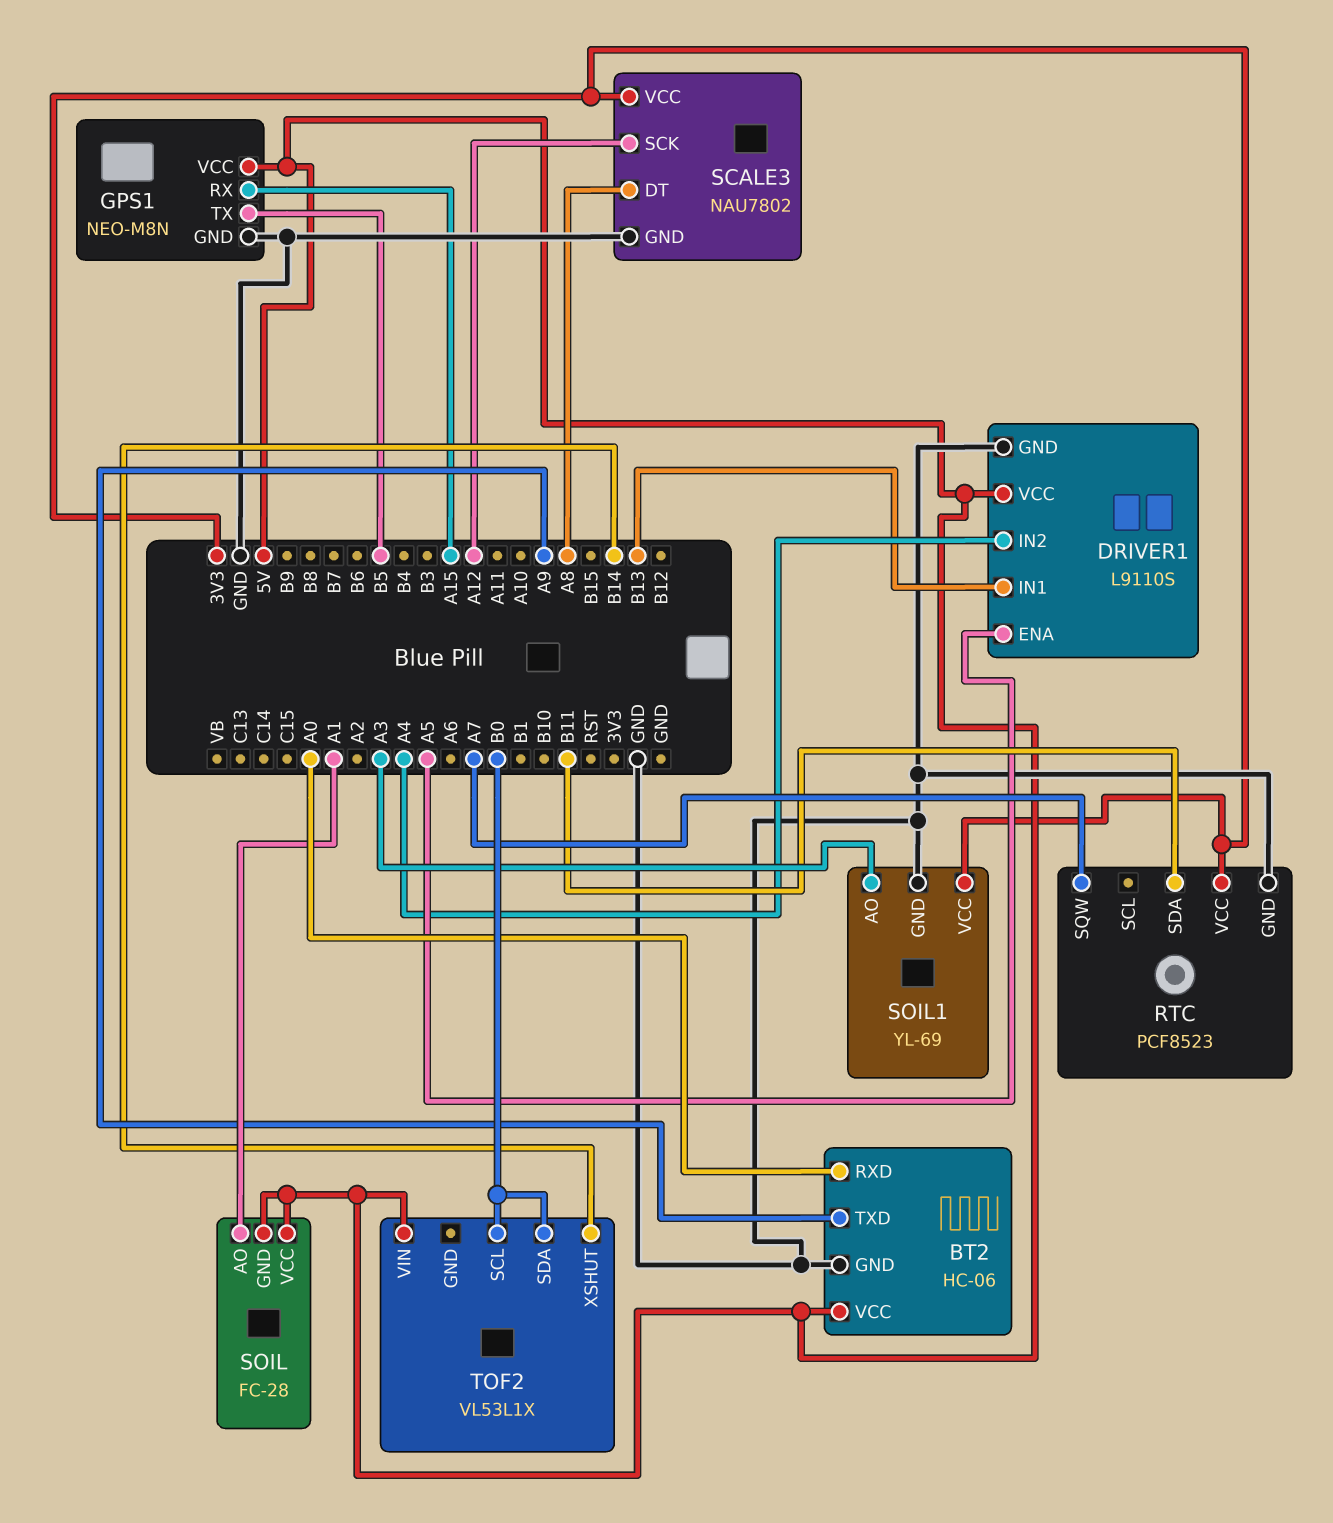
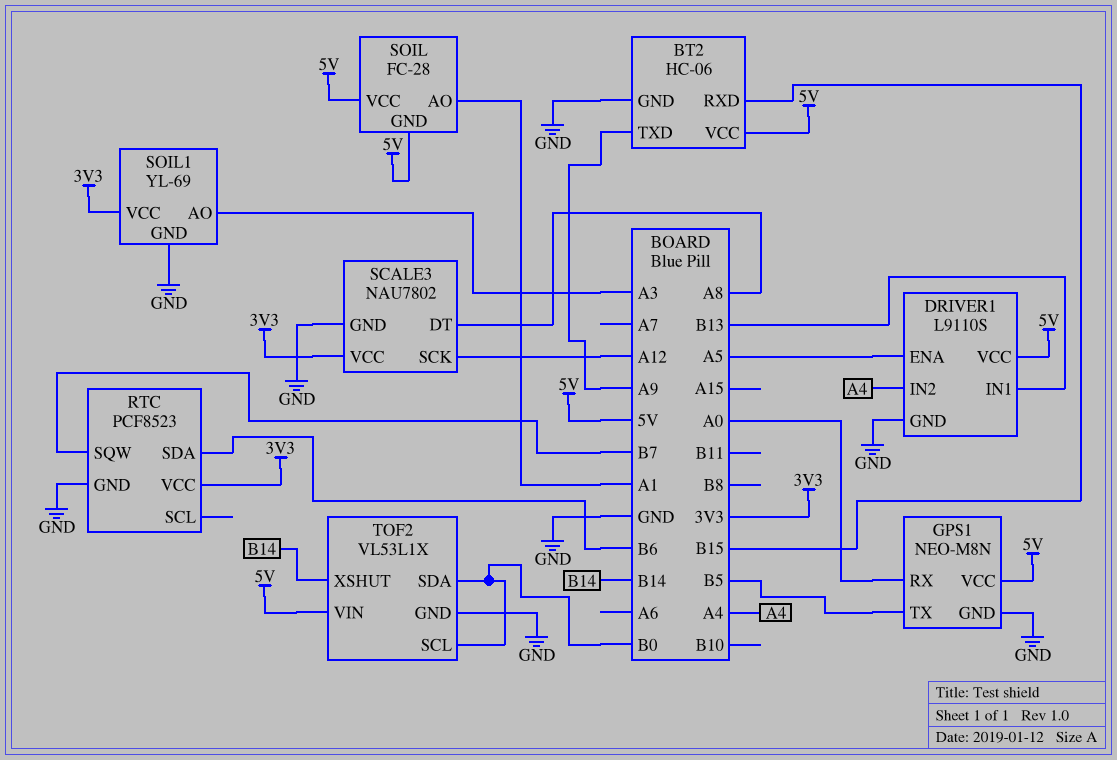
BT2 pin RXD: A0 -> B15
GPS1 pin RX: A15 -> A0
RTC pin SDA: B11 -> B6
RTC pin SQW: A7 -> B7
TOF2 pin GND: none -> GND

